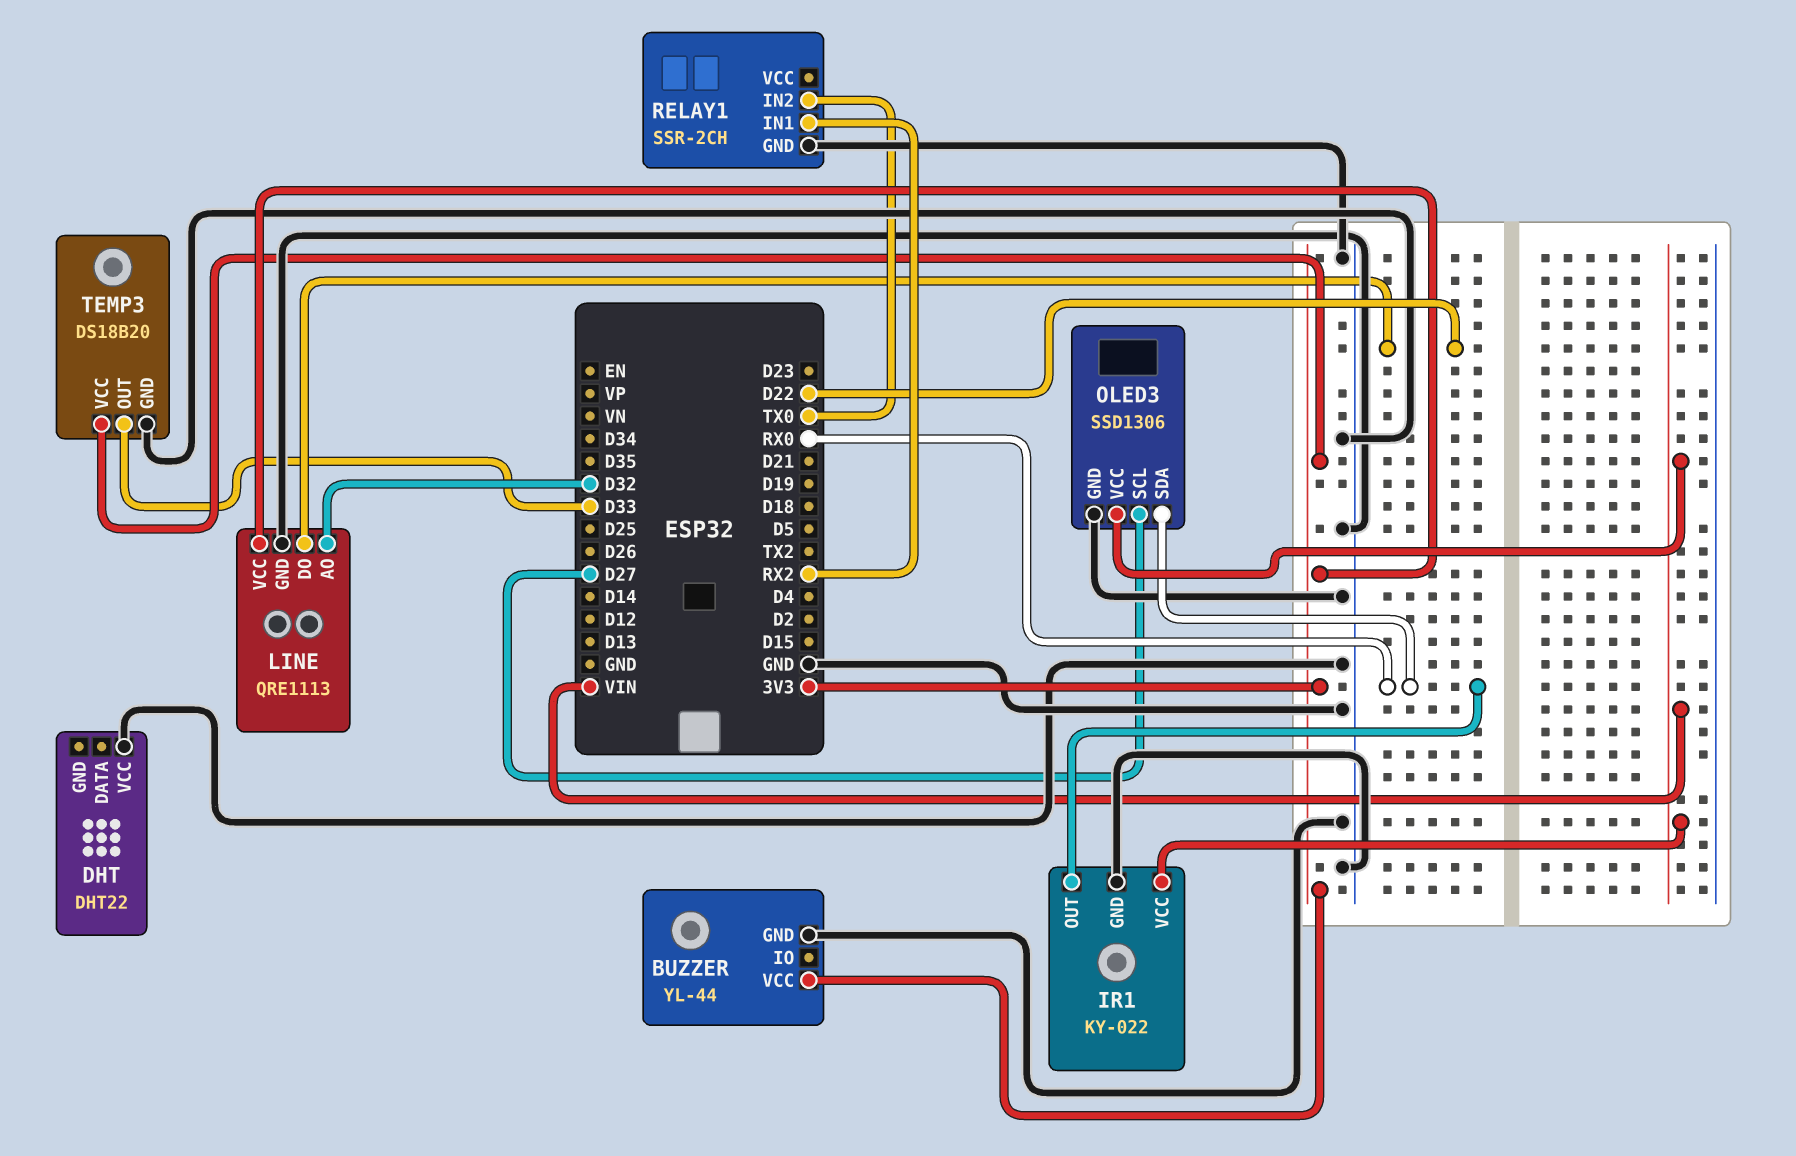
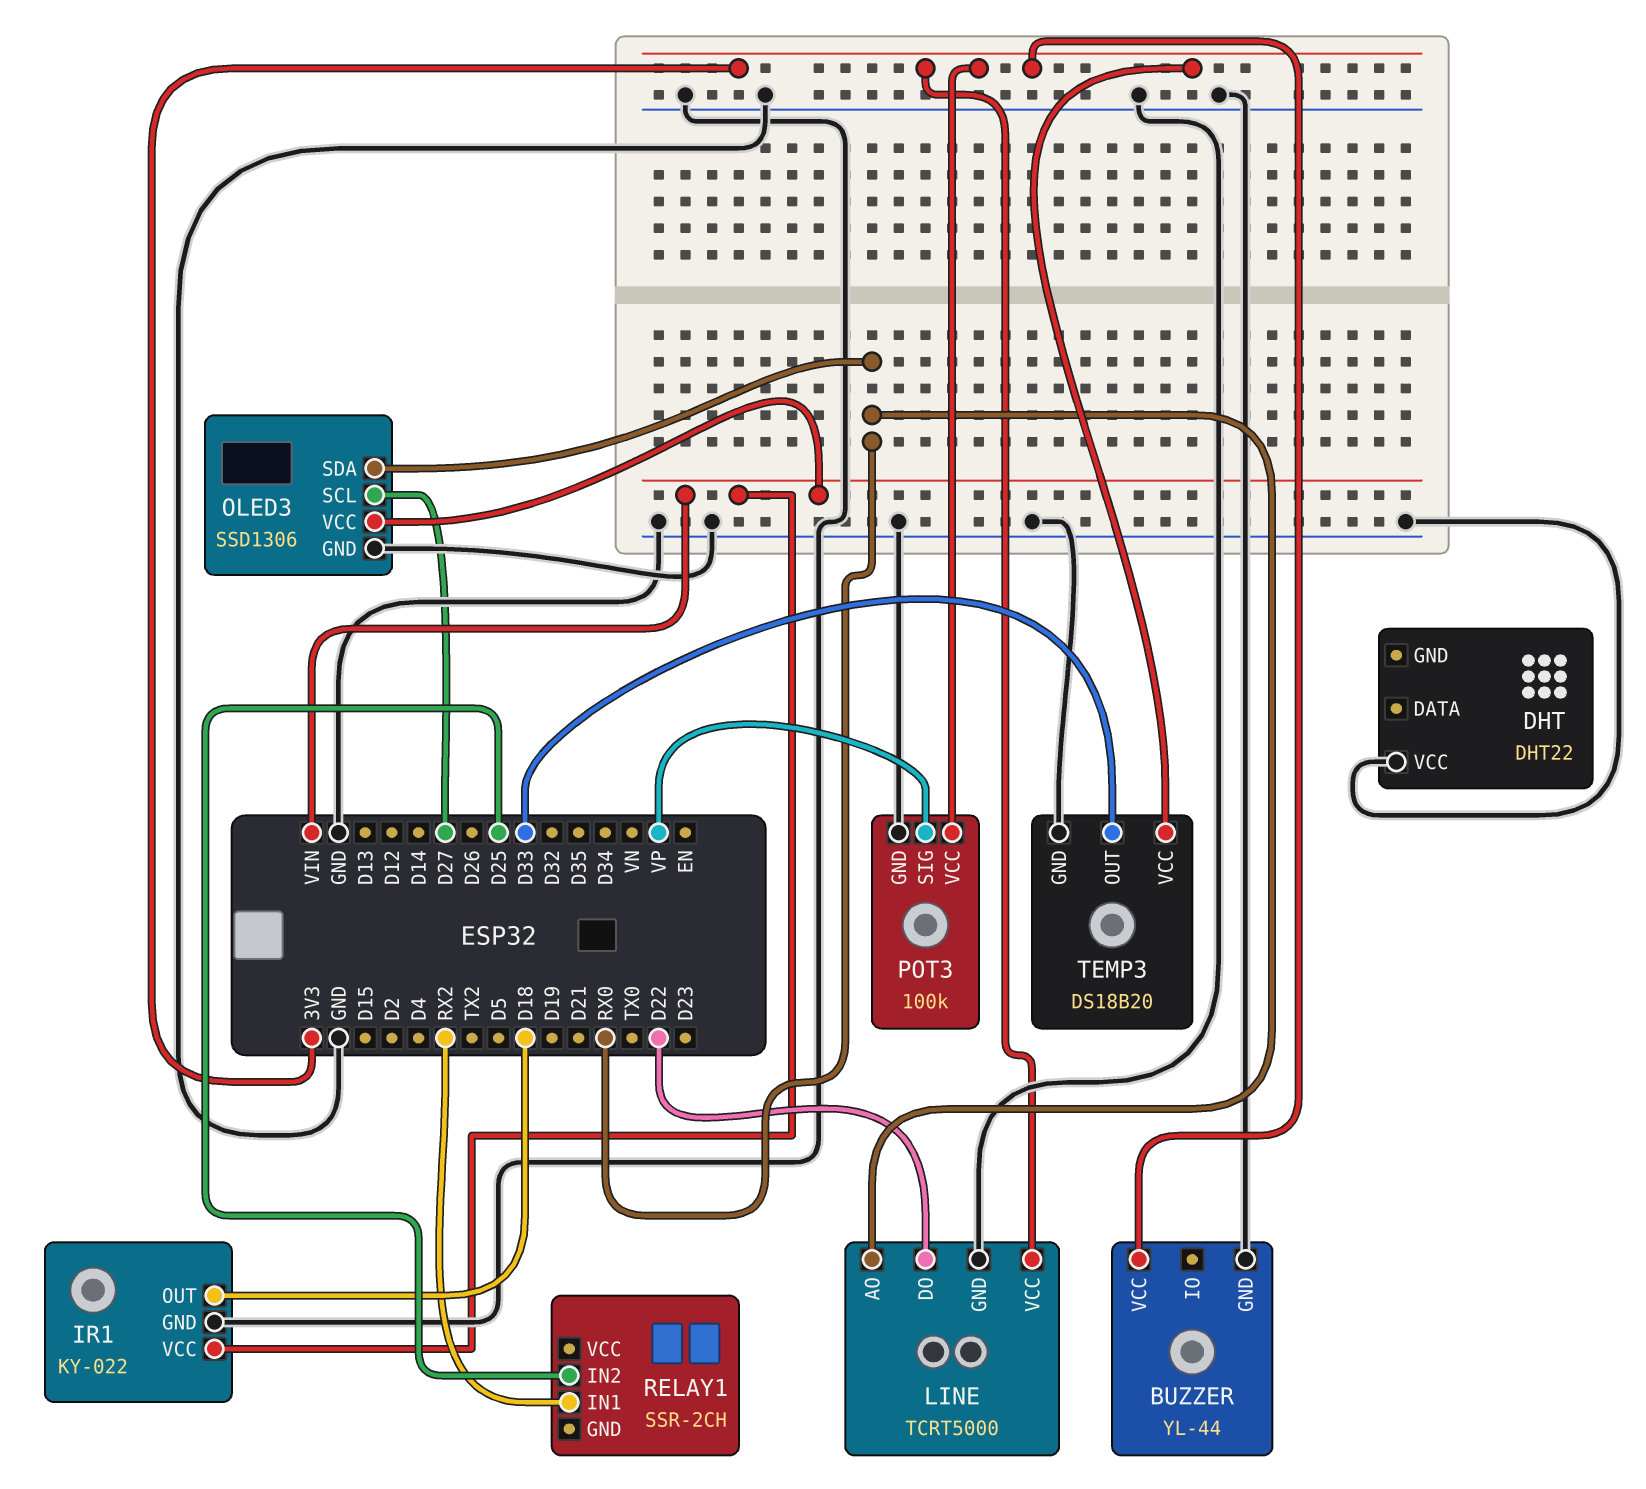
IR1 pin OUT: RX0 -> D18
LINE: QRE1113 -> TCRT5000
LINE pin AO: D32 -> RX0
POT3: none -> 100k
POT3 pin GND: none -> GND
POT3 pin SIG: none -> VP
POT3 pin VCC: none -> 3V3
RELAY1 pin GND: GND -> none
RELAY1 pin IN2: TX0 -> D25

